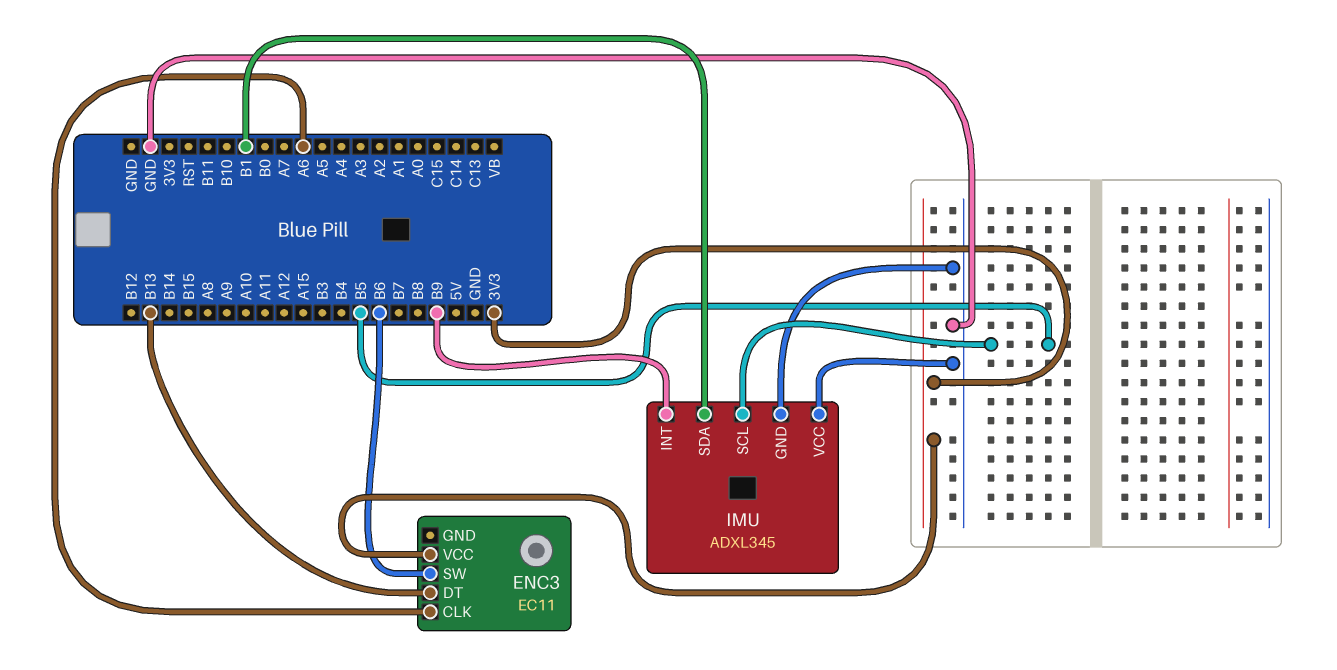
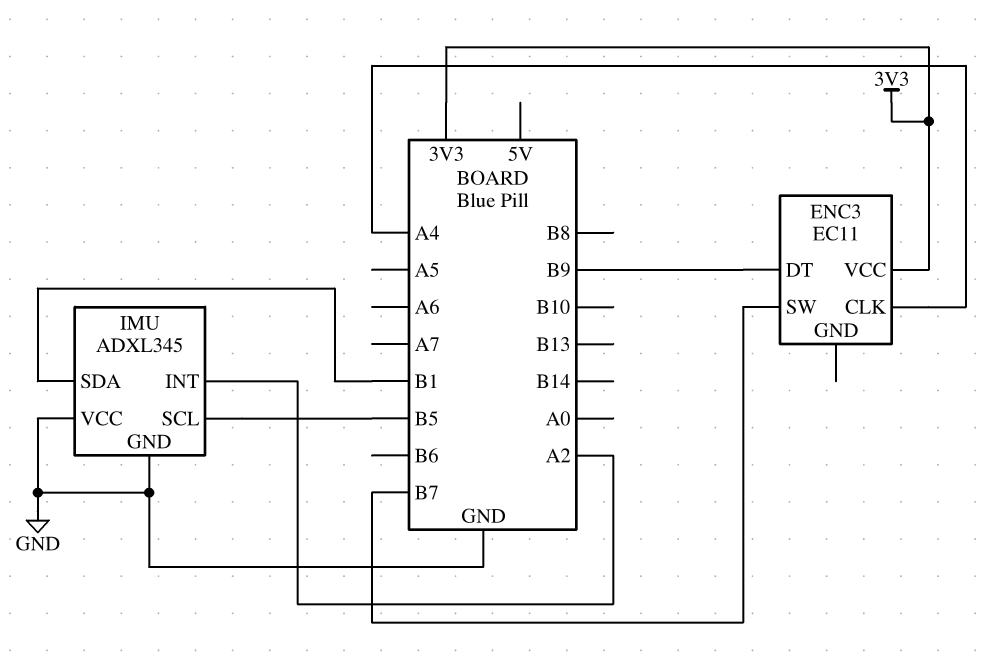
ENC3 pin CLK: A6 -> A4
ENC3 pin DT: B13 -> B9
ENC3 pin SW: B6 -> B7
IMU pin INT: B9 -> A2

